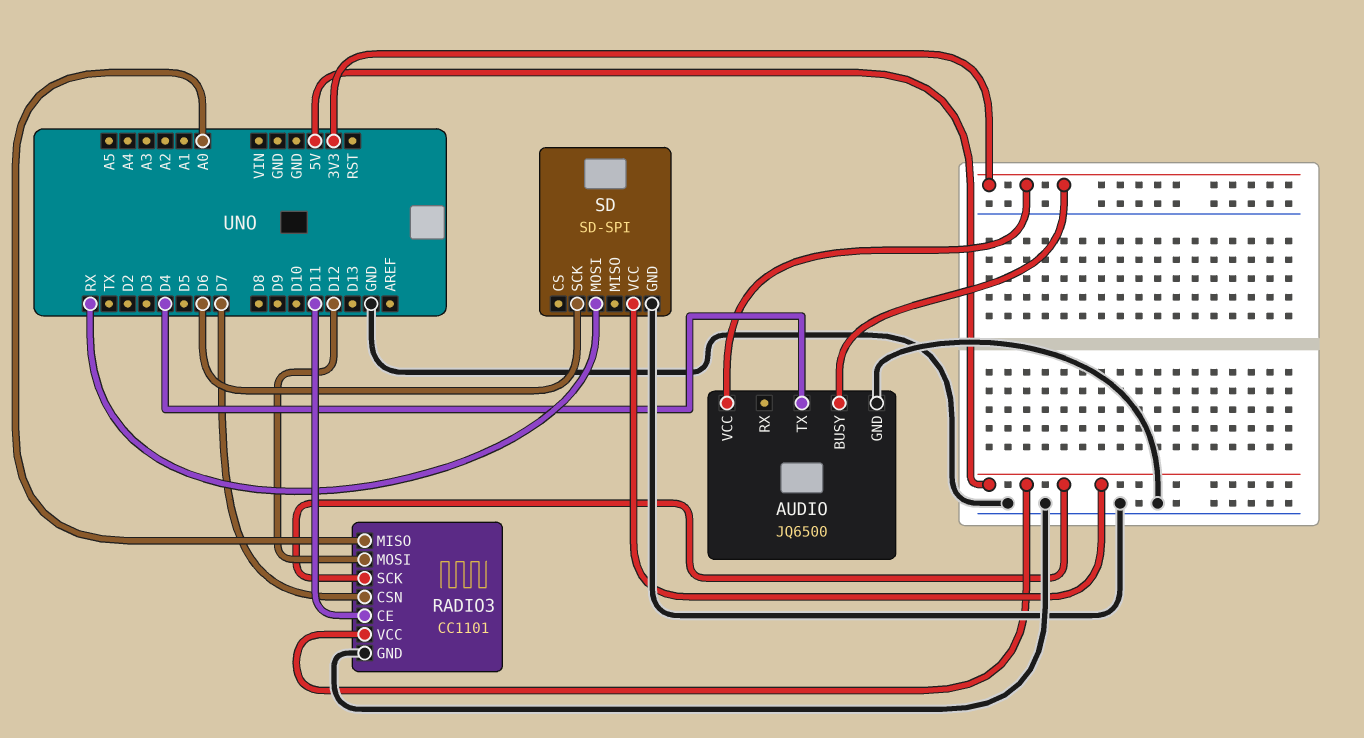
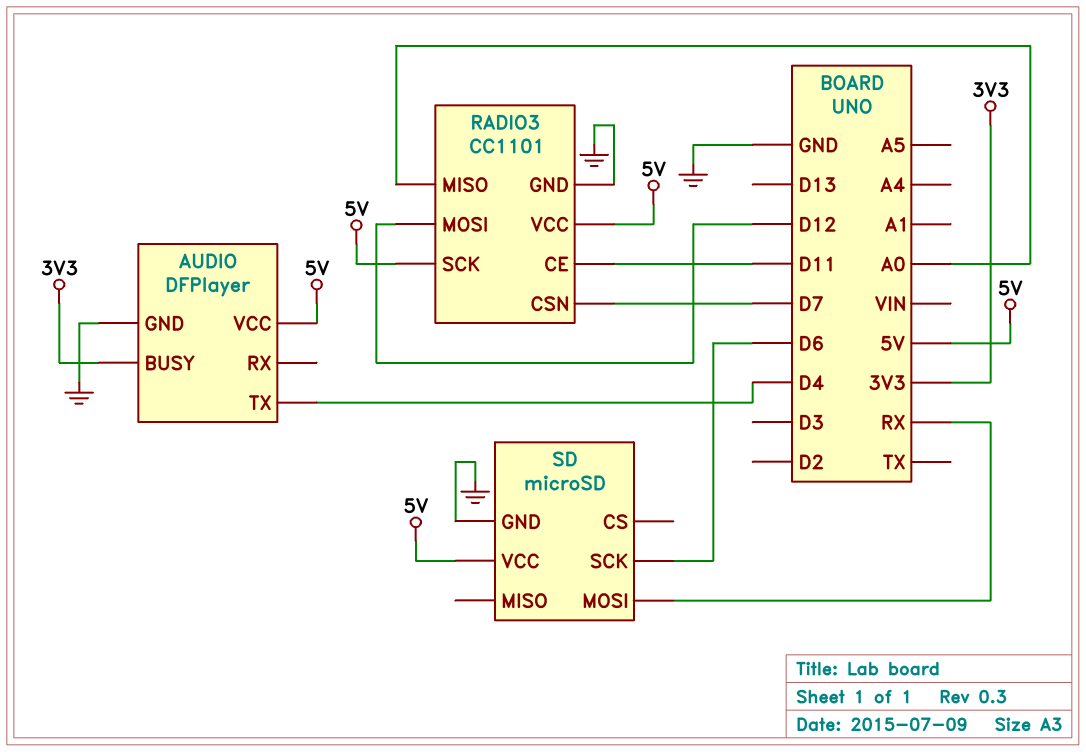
AUDIO: JQ6500 -> DFPlayer
AUDIO pin VCC: 3V3 -> 5V
SD: SD-SPI -> microSD

